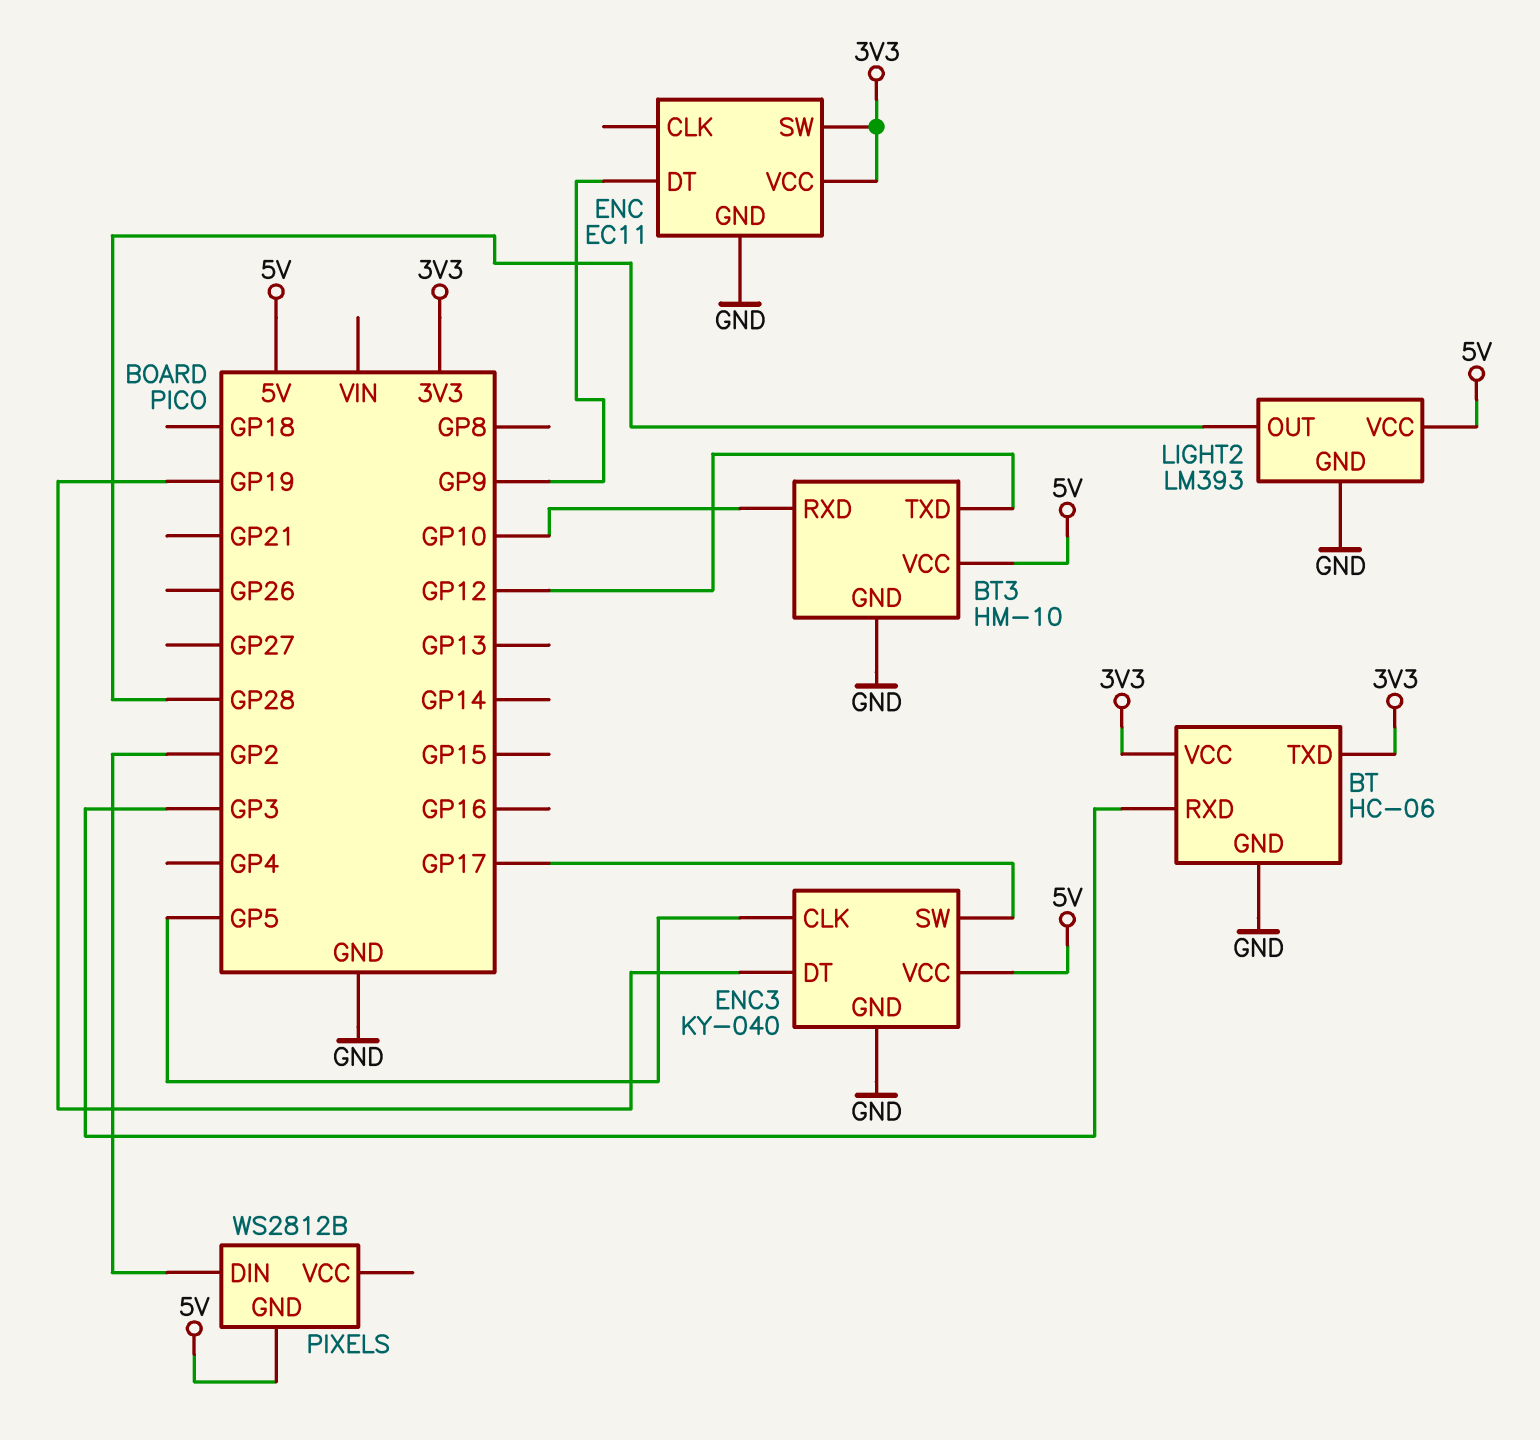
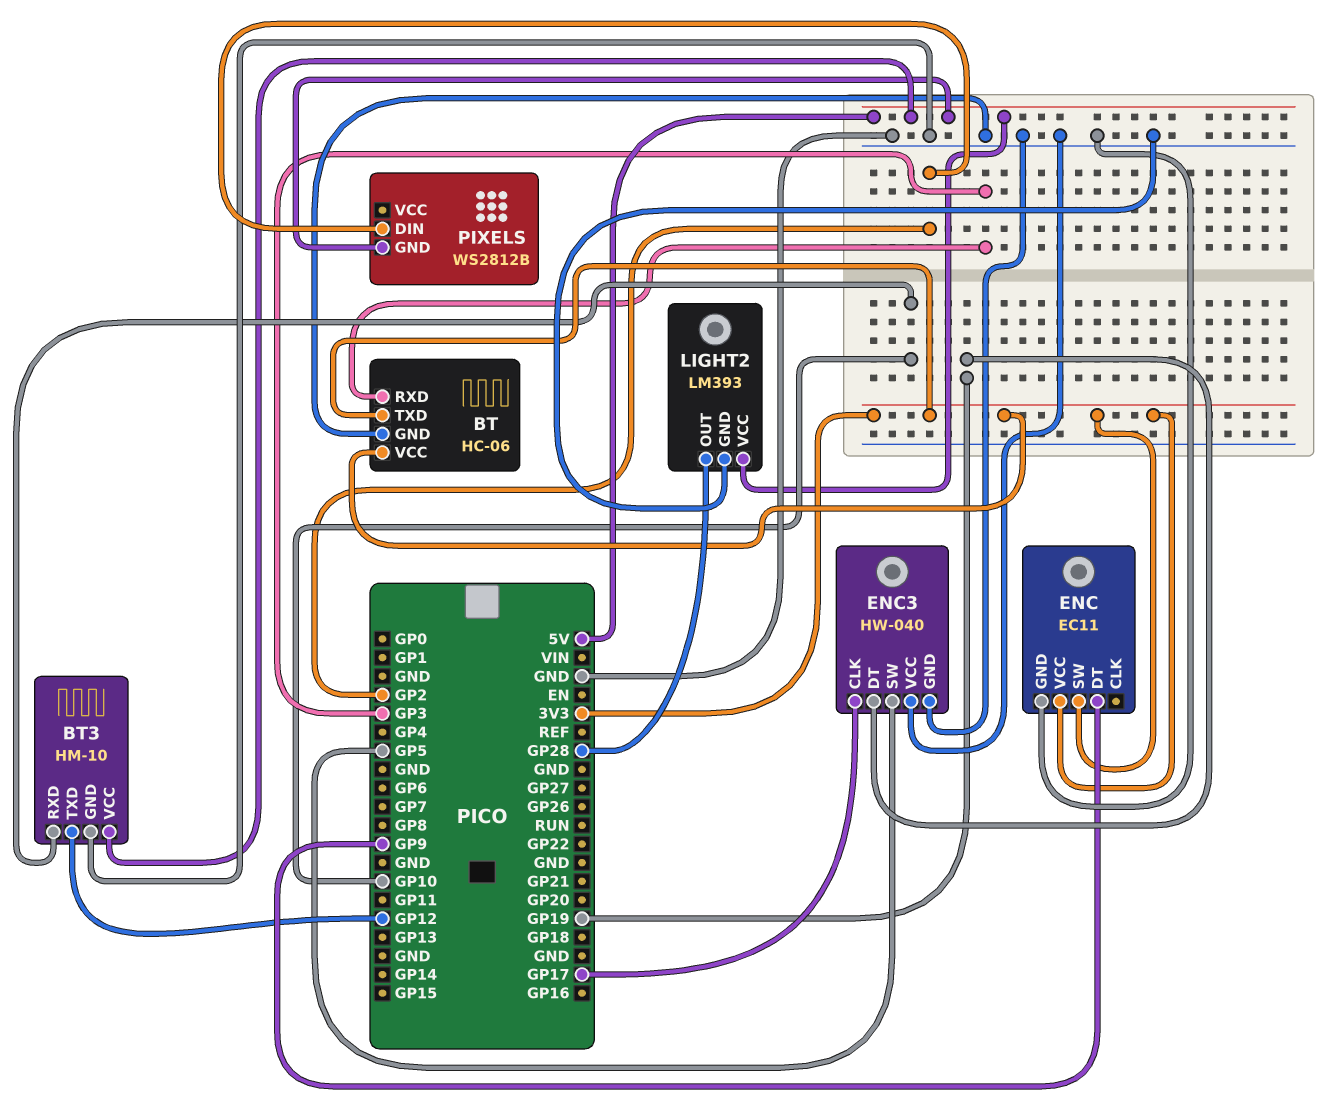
ENC3: KY-040 -> HW-040
ENC3 pin CLK: GP5 -> GP17
ENC3 pin SW: GP17 -> GP5
ENC3 pin VCC: 5V -> GND

